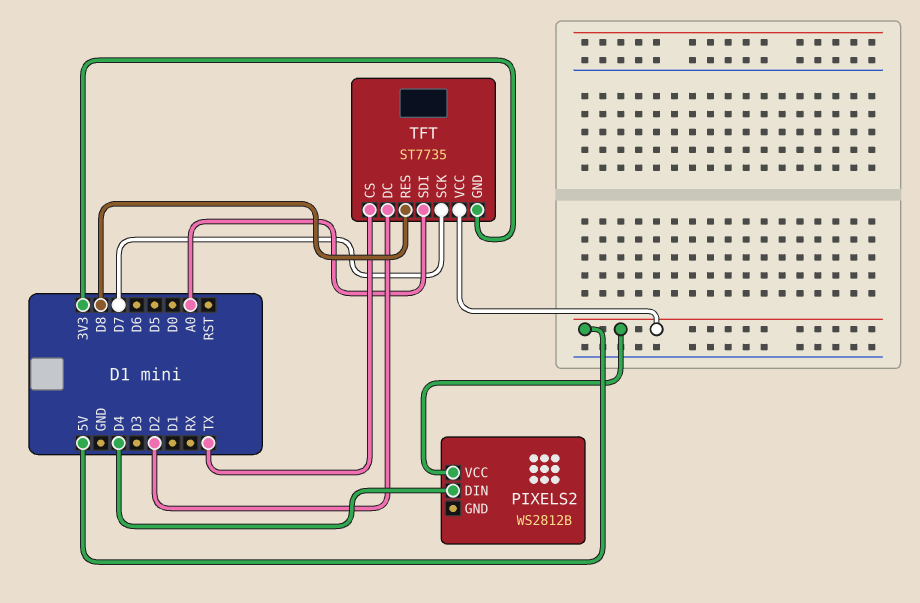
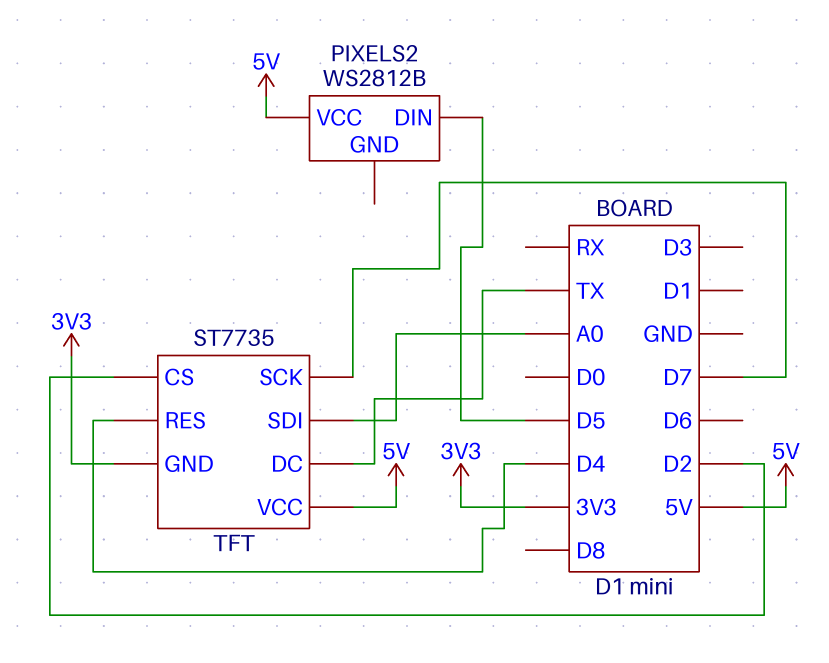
PIXELS2 pin DIN: D4 -> D5
TFT pin CS: TX -> D2
TFT pin DC: D2 -> TX
TFT pin RES: D8 -> D4

